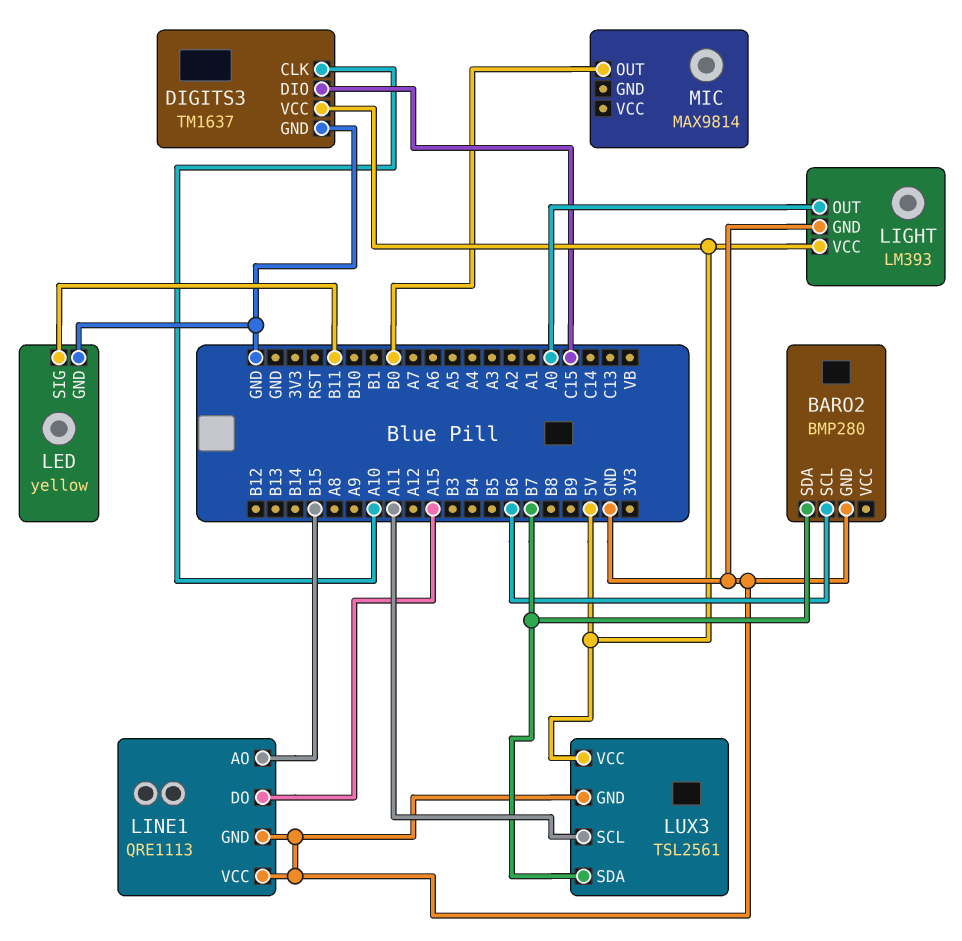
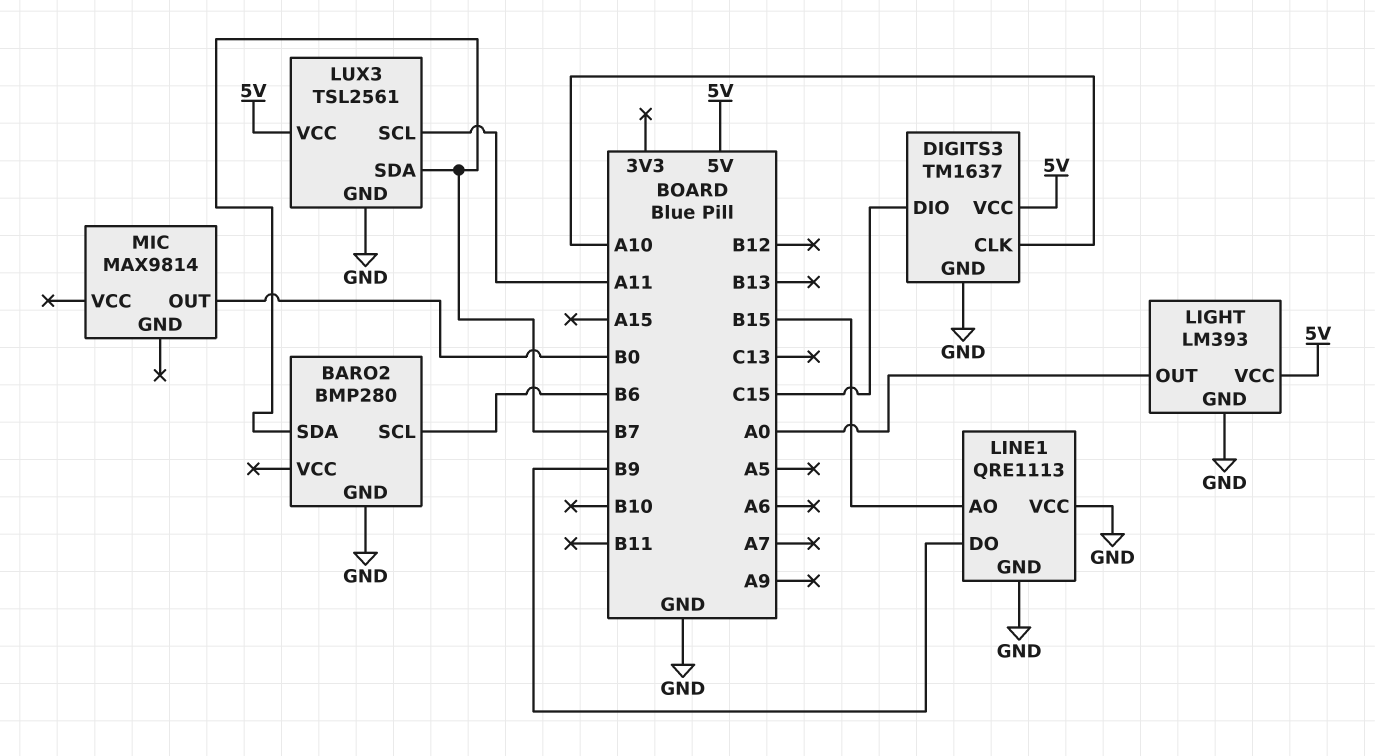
LED: yellow -> none
LED pin GND: GND -> none
LED pin SIG: B11 -> none
LINE1 pin DO: A15 -> B9

